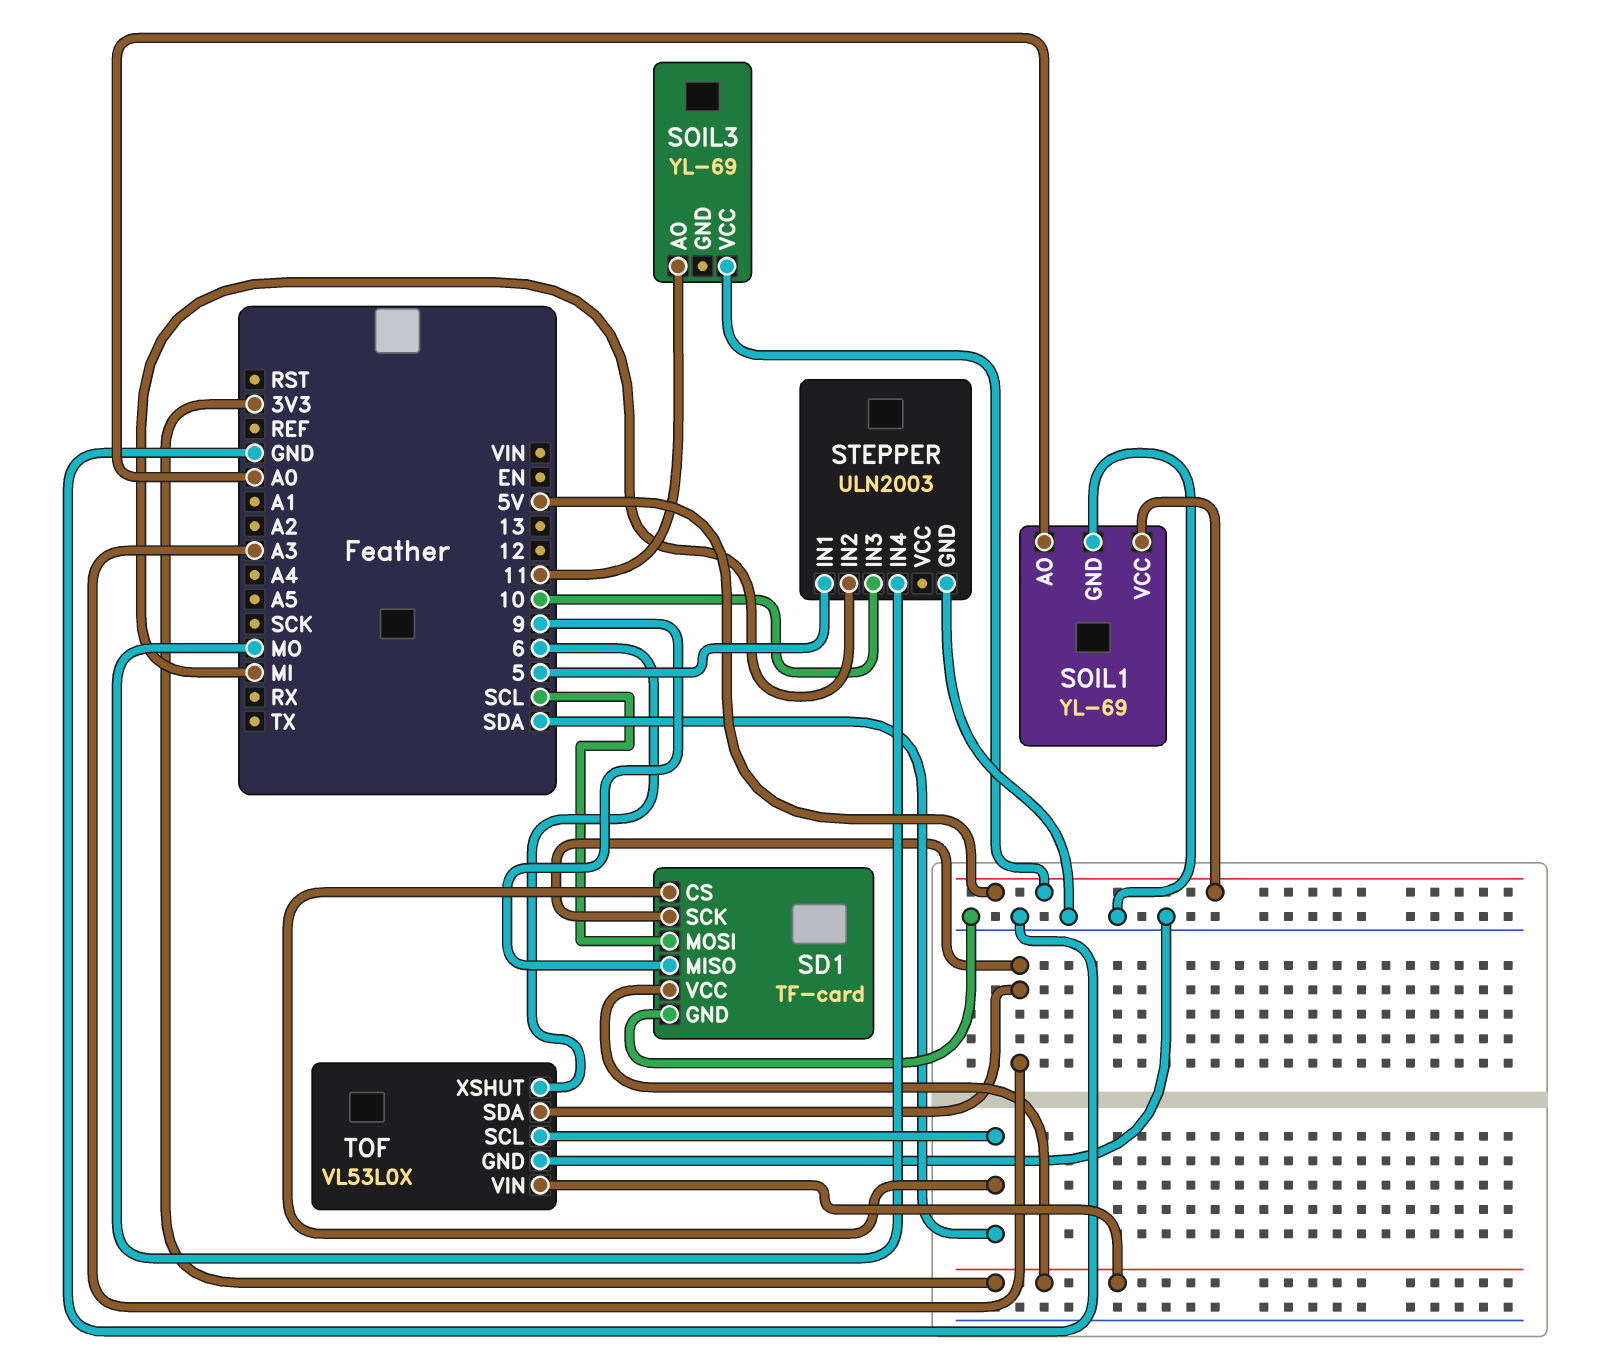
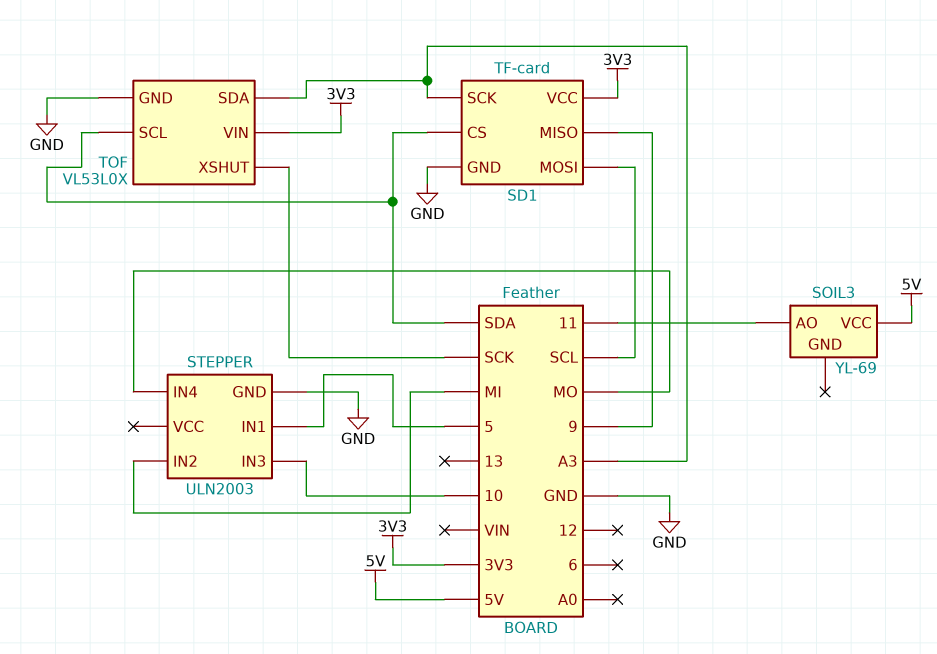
SOIL1: YL-69 -> none
SOIL1 pin AO: A0 -> none
SOIL1 pin GND: GND -> none
SOIL1 pin VCC: 5V -> none
TOF pin XSHUT: 6 -> SCK

